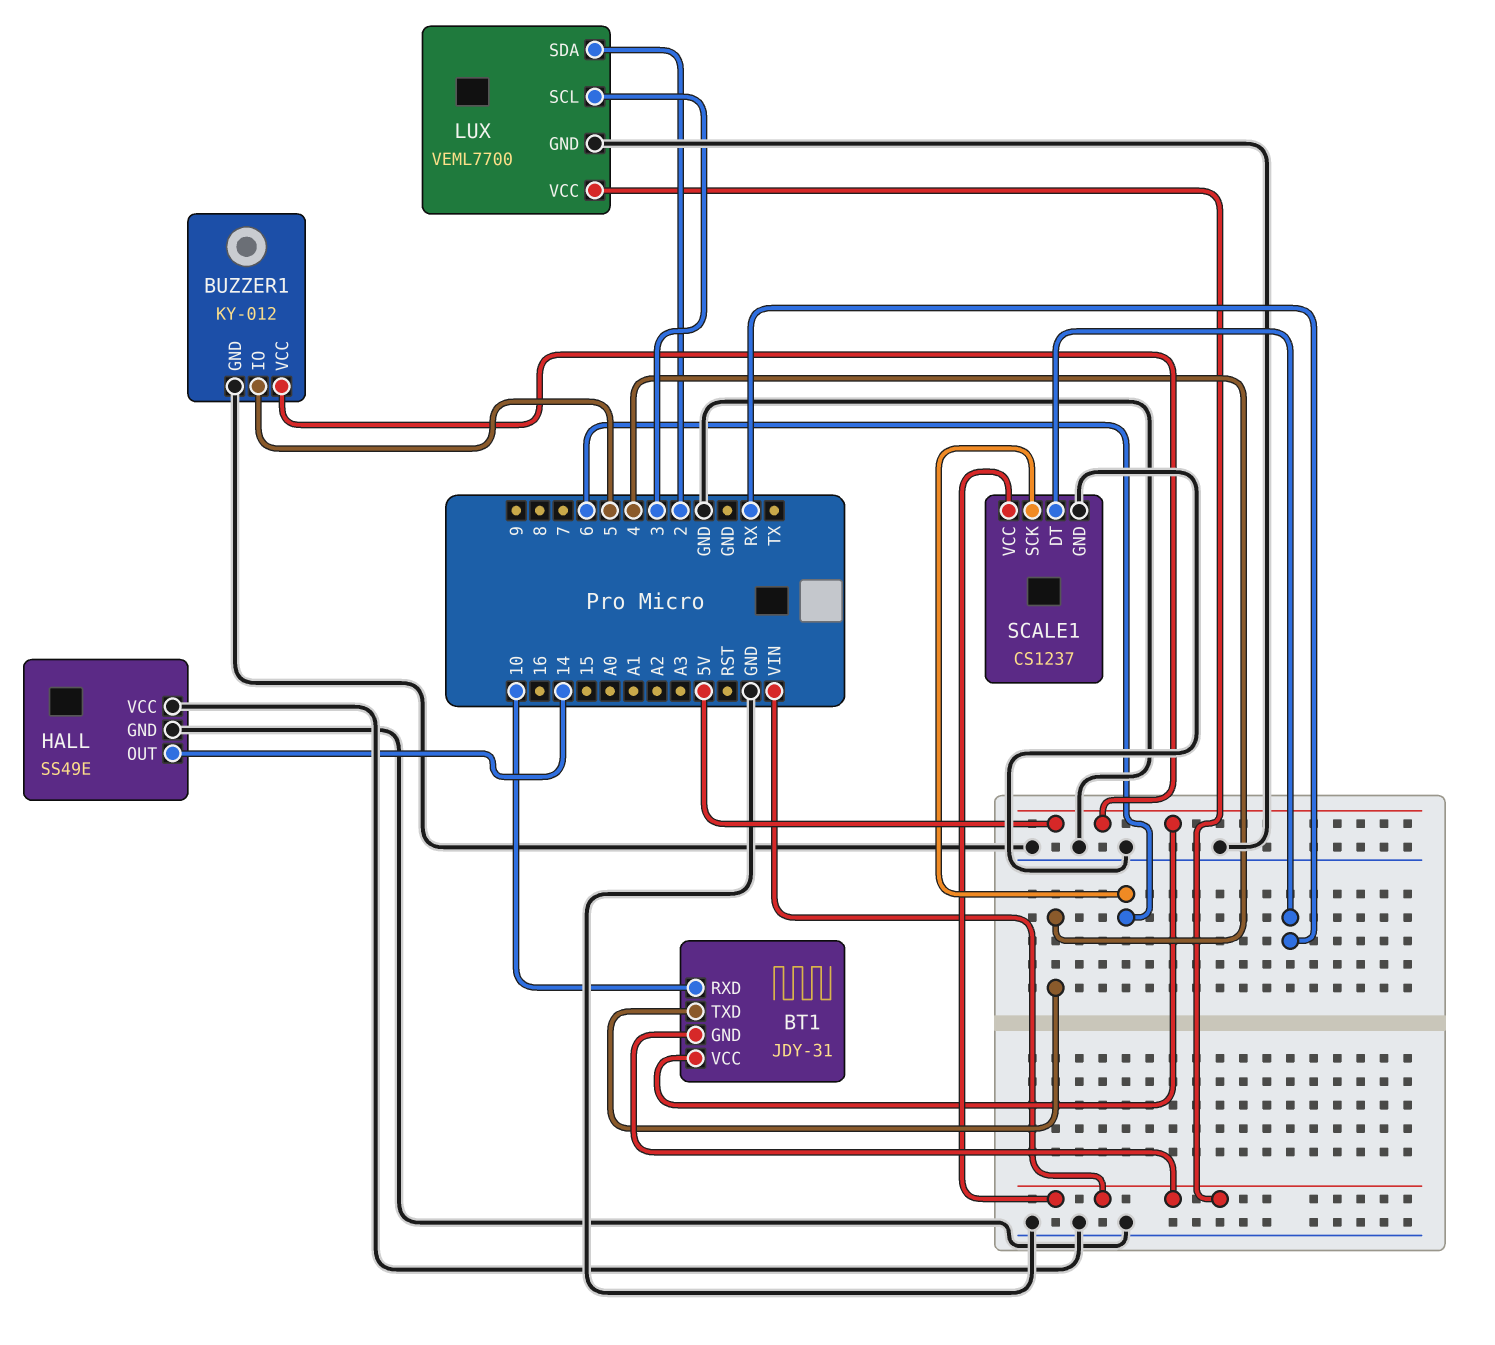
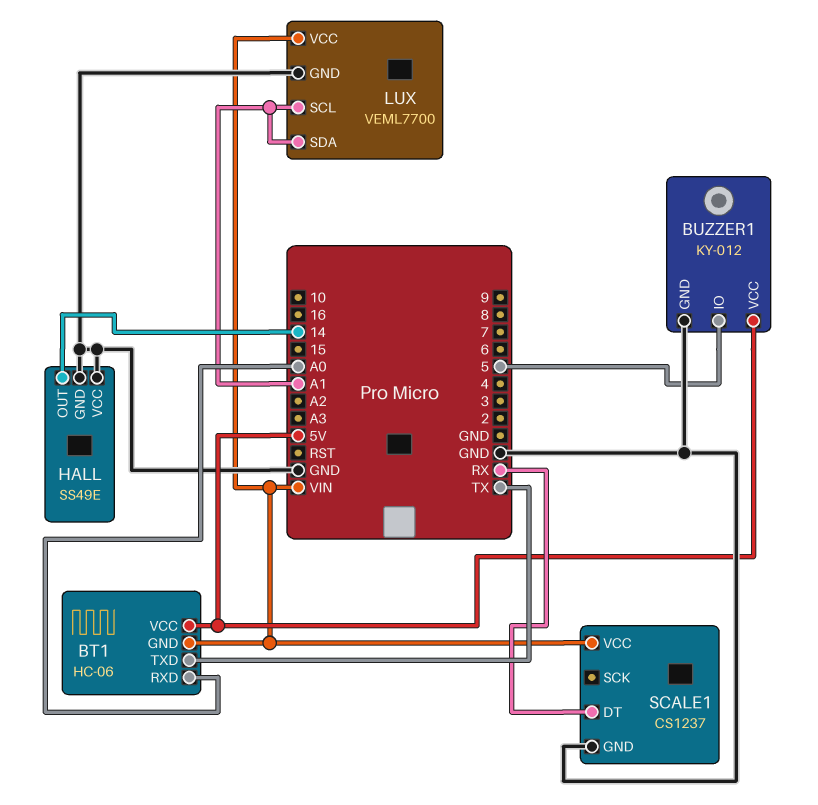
BT1: JDY-31 -> HC-06
BT1 pin RXD: 10 -> A0
BT1 pin TXD: 4 -> TX
LUX pin SCL: 3 -> A1
LUX pin SDA: 2 -> A1
SCALE1 pin SCK: 6 -> none

